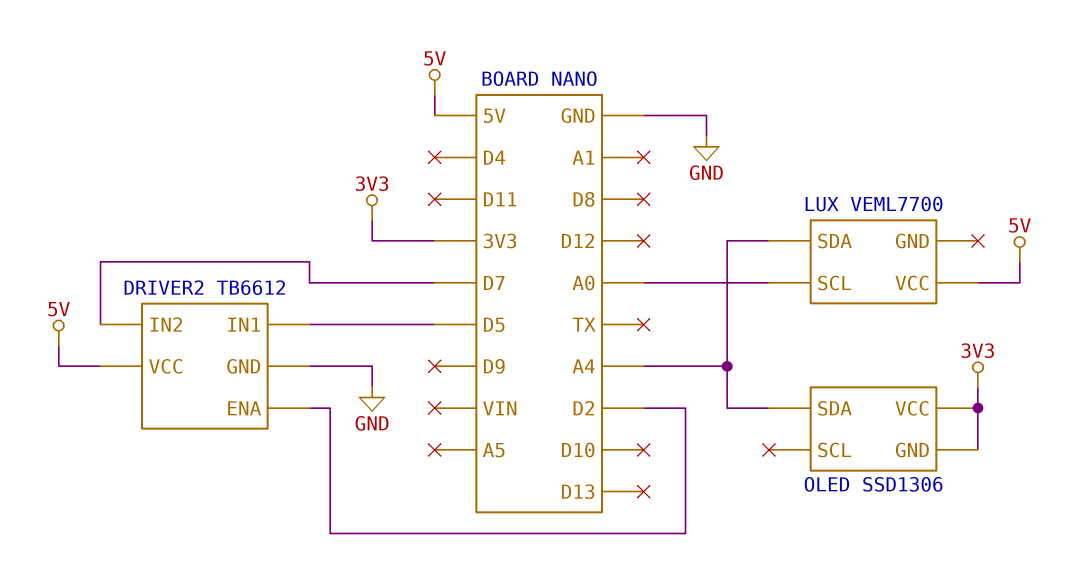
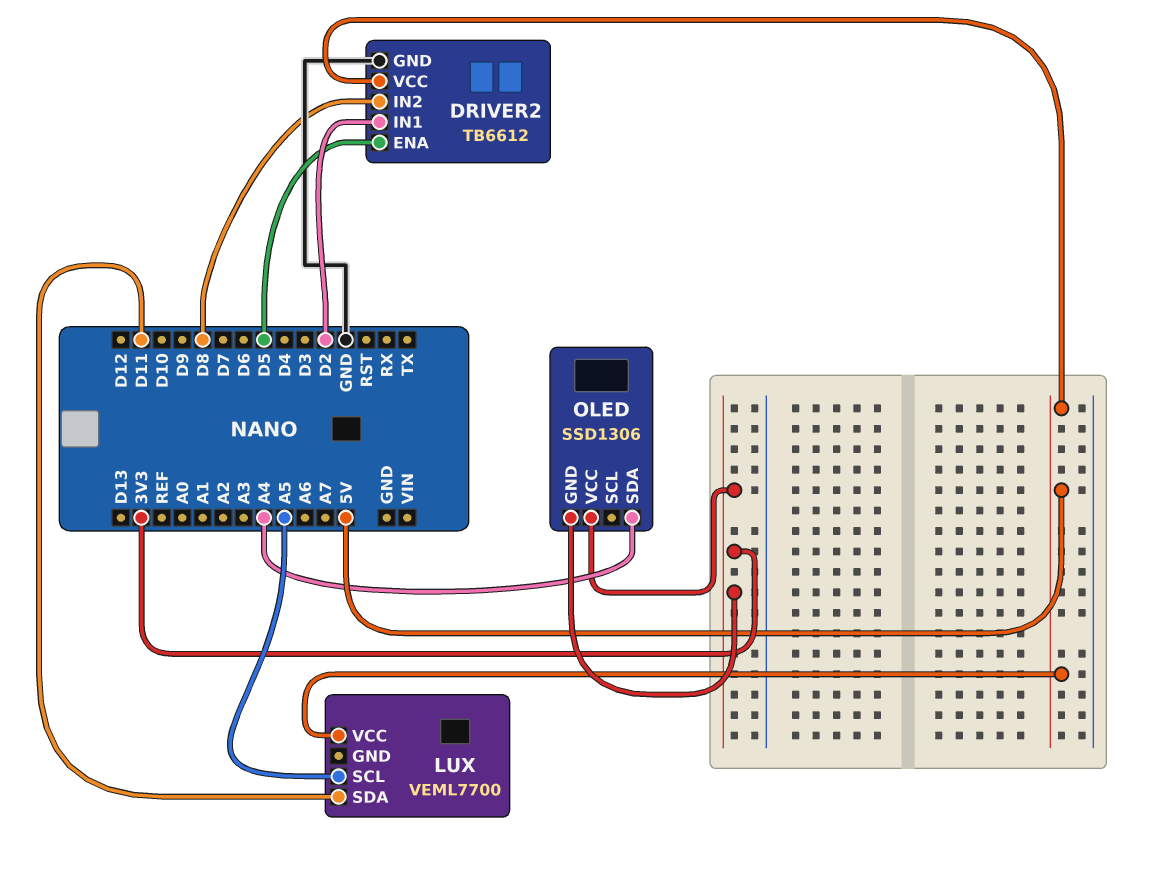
DRIVER2 pin ENA: D2 -> D5
DRIVER2 pin IN1: D5 -> D2
DRIVER2 pin IN2: D7 -> D8
LUX pin SCL: A0 -> A5
LUX pin SDA: A4 -> D11

